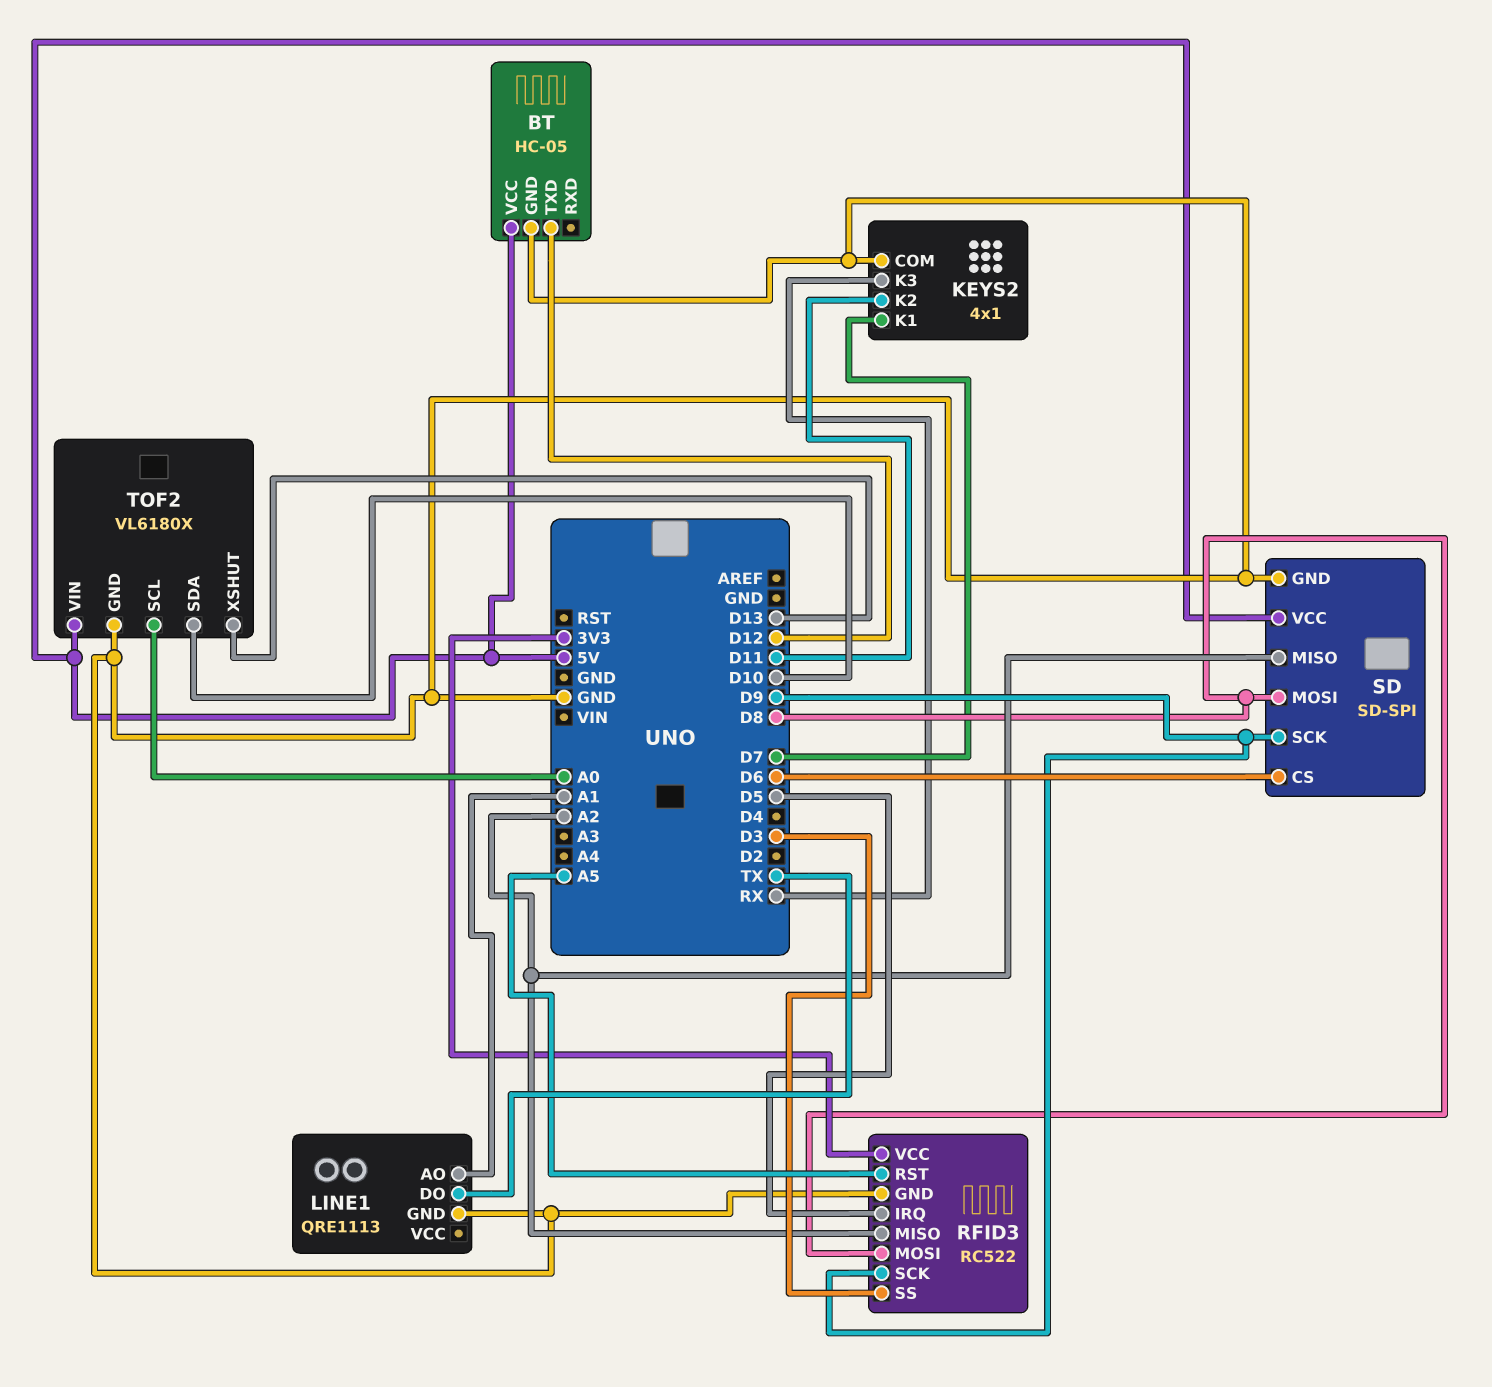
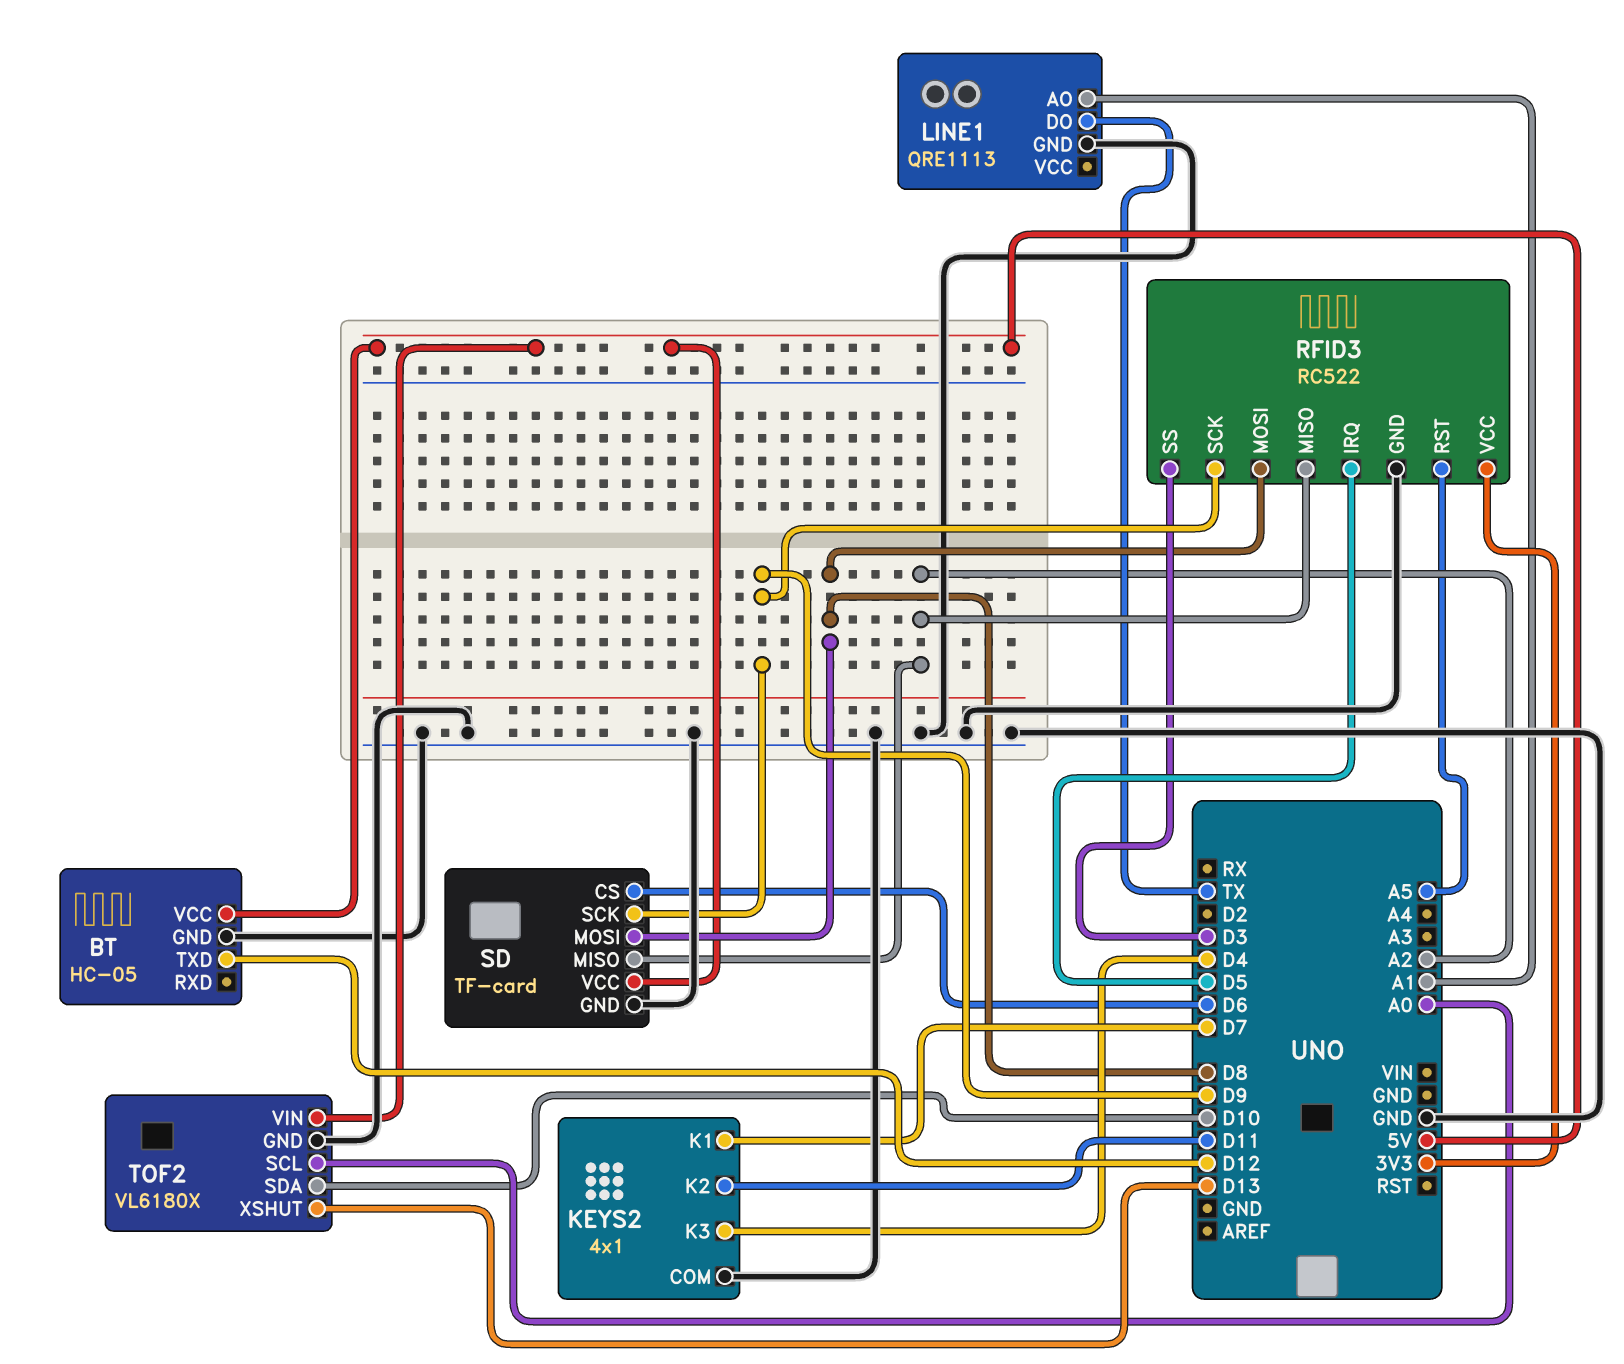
KEYS2 pin K3: RX -> D4
SD: SD-SPI -> TF-card

